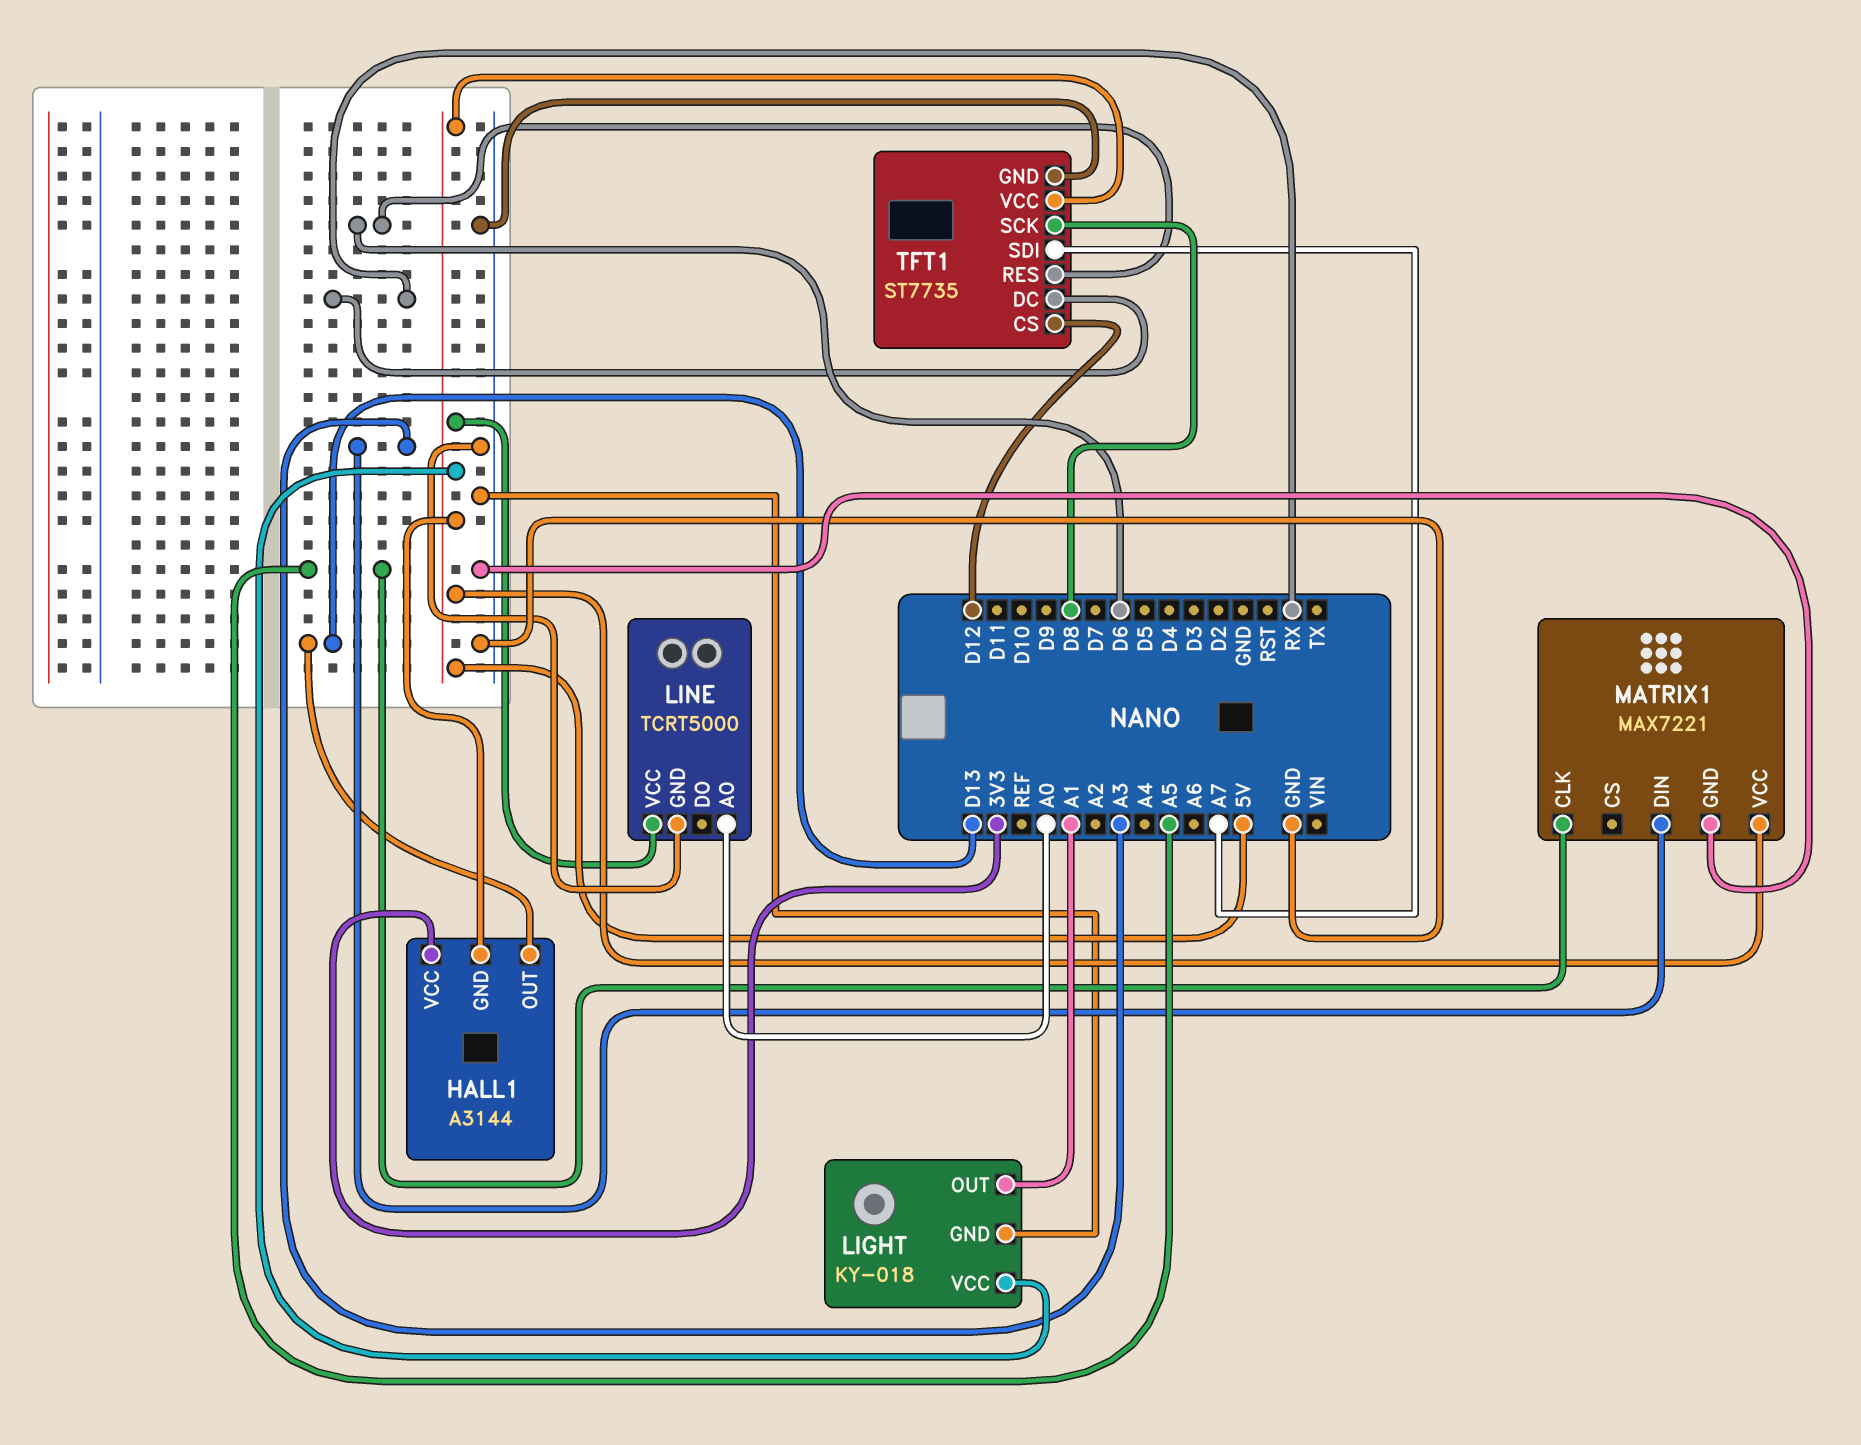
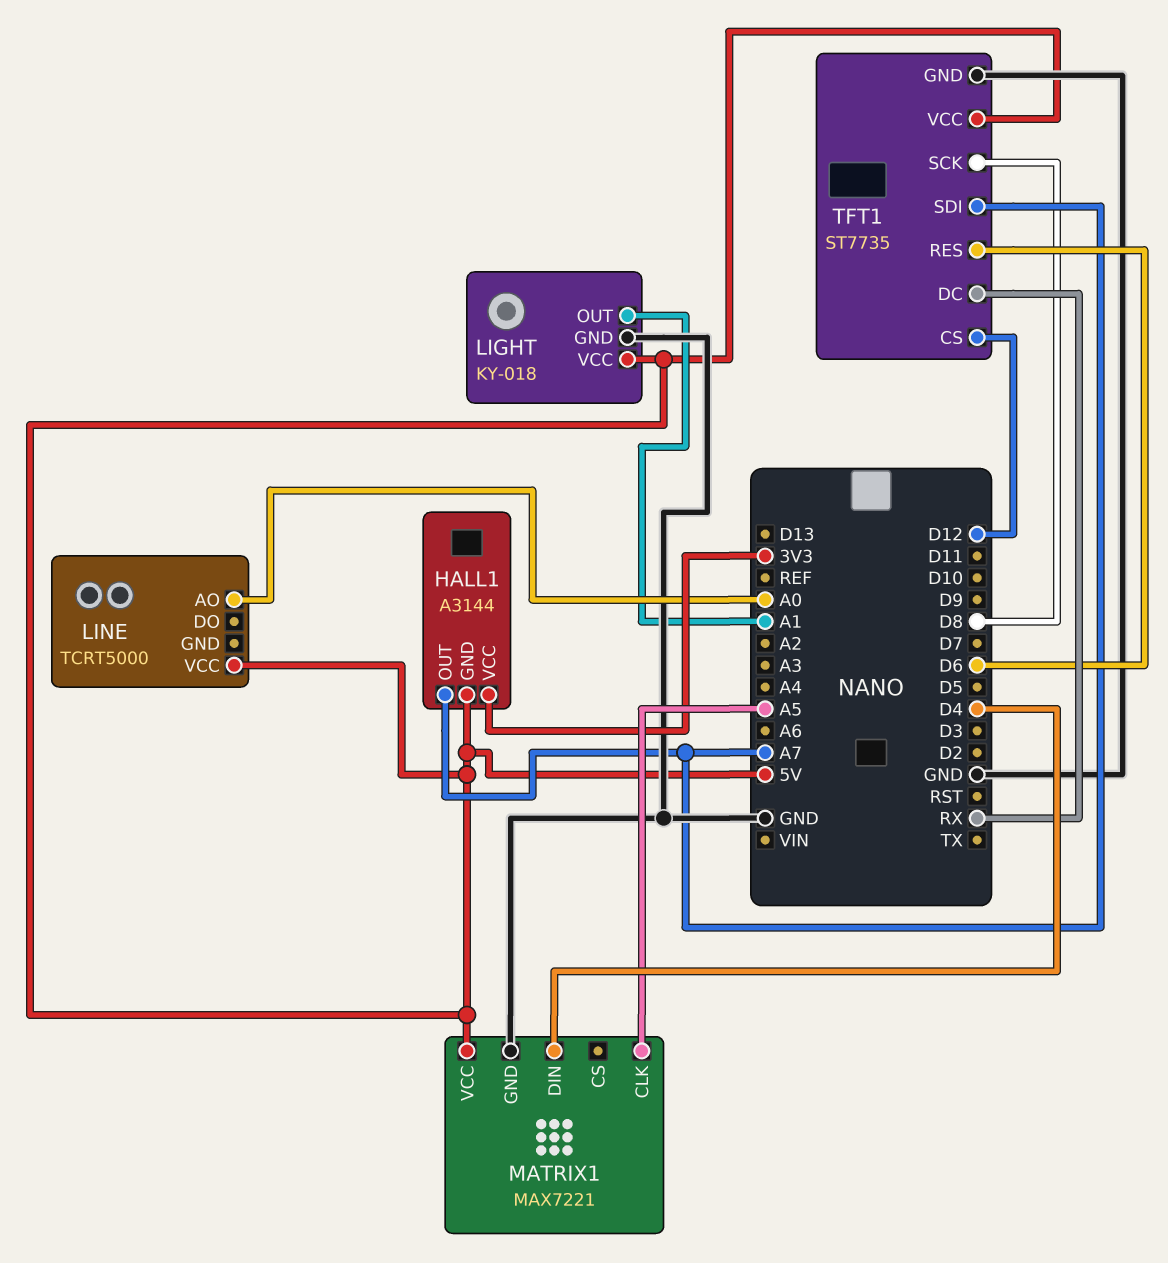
HALL1 pin OUT: D13 -> A7
LINE pin GND: GND -> none
MATRIX1 pin DIN: A3 -> D4

